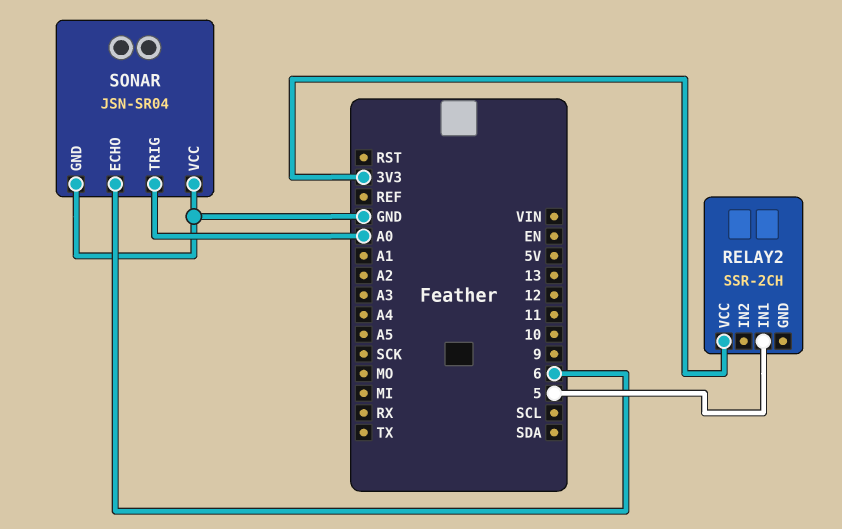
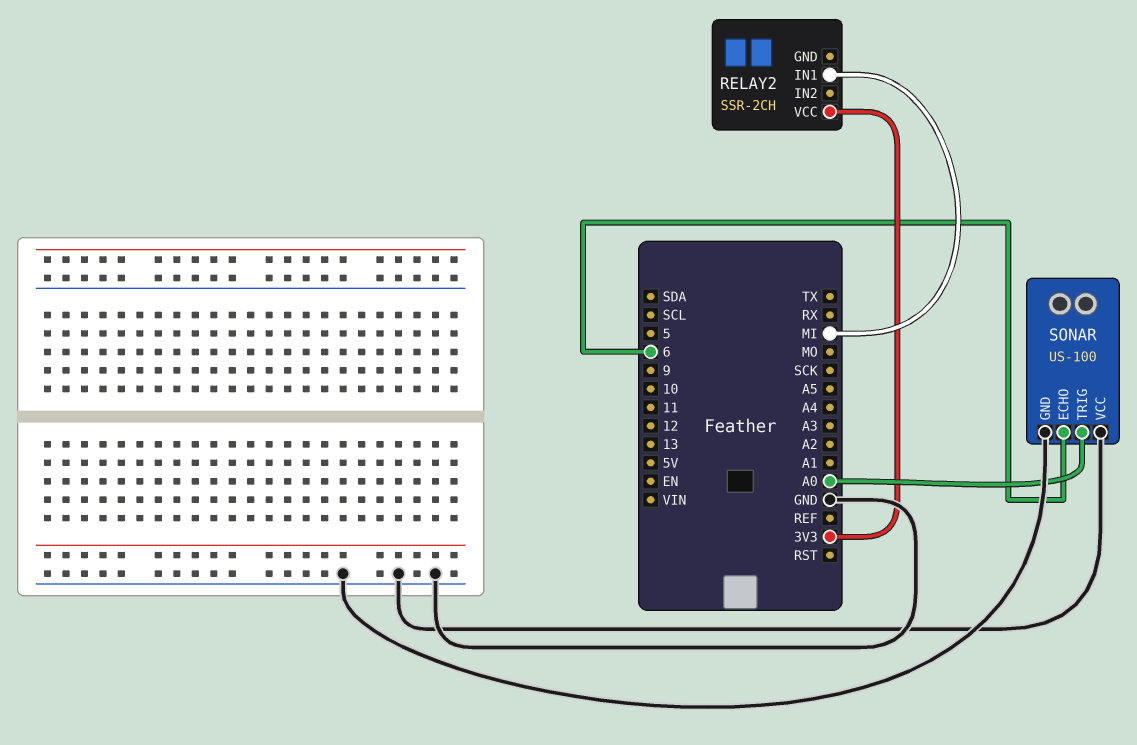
RELAY2 pin IN1: 5 -> MI
SONAR: JSN-SR04 -> US-100

